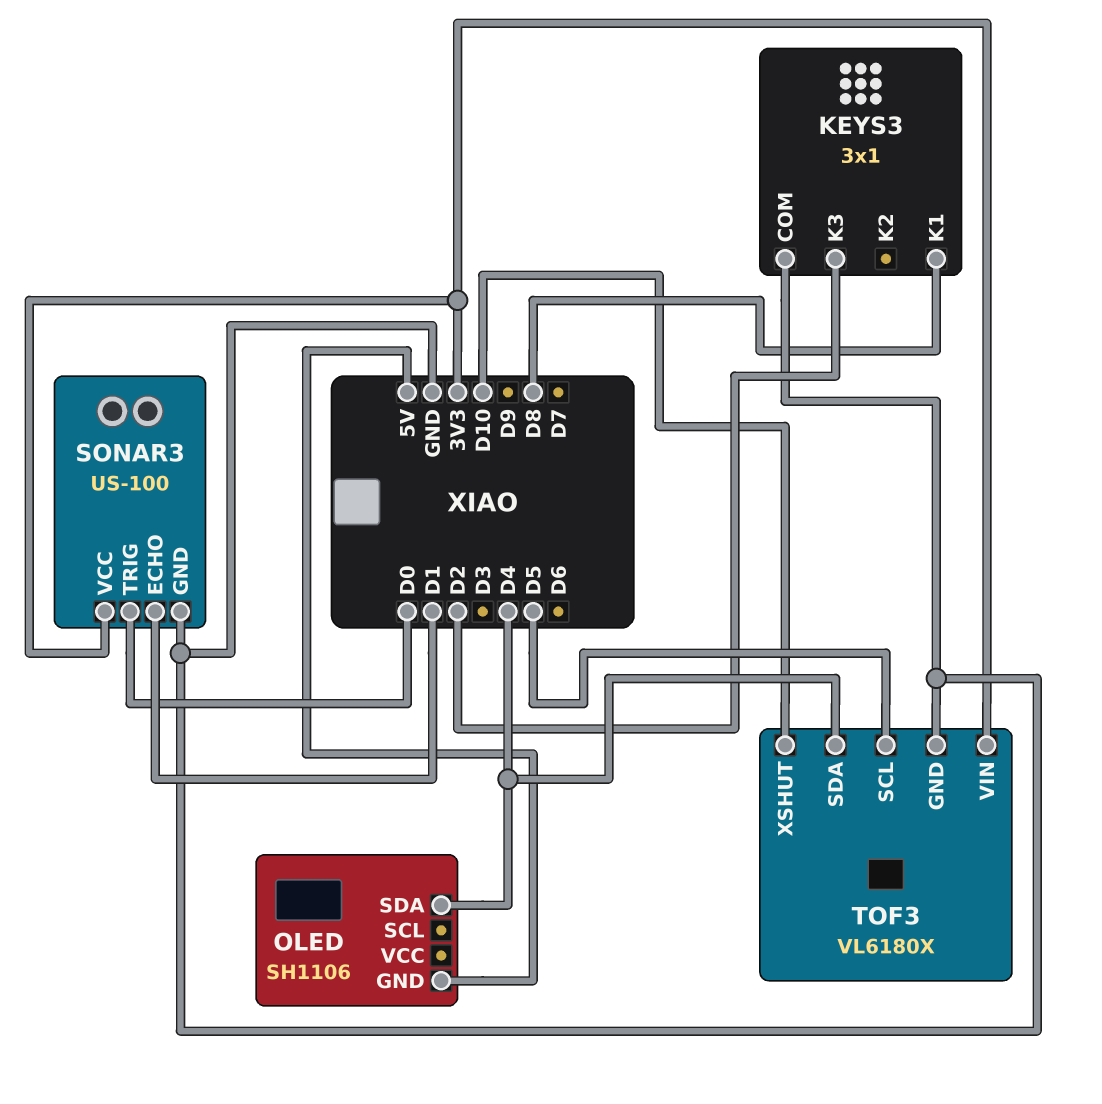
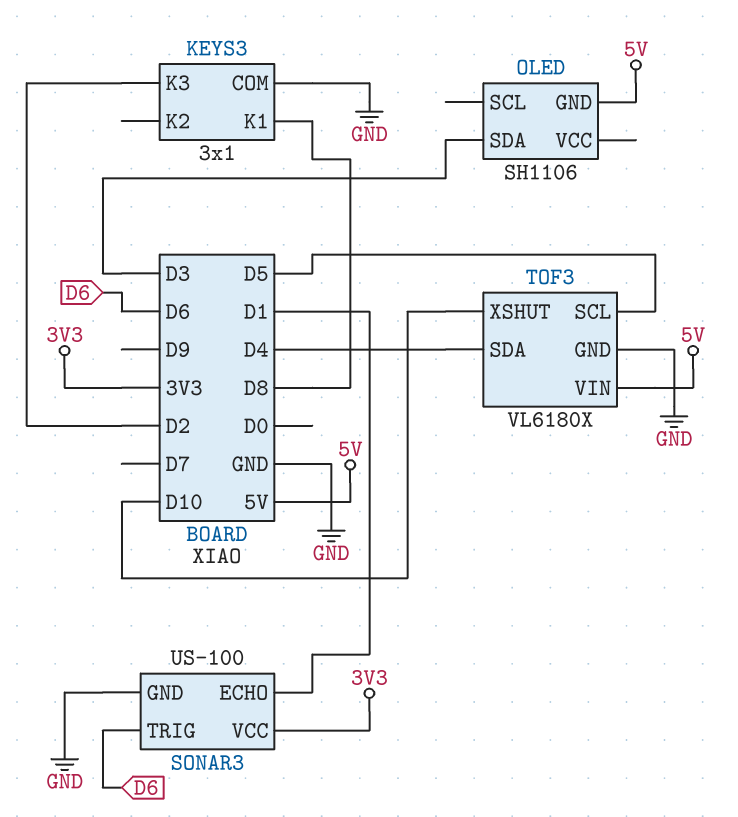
OLED pin SDA: D4 -> D3
SONAR3 pin TRIG: D0 -> D6
TOF3 pin VIN: 3V3 -> 5V

